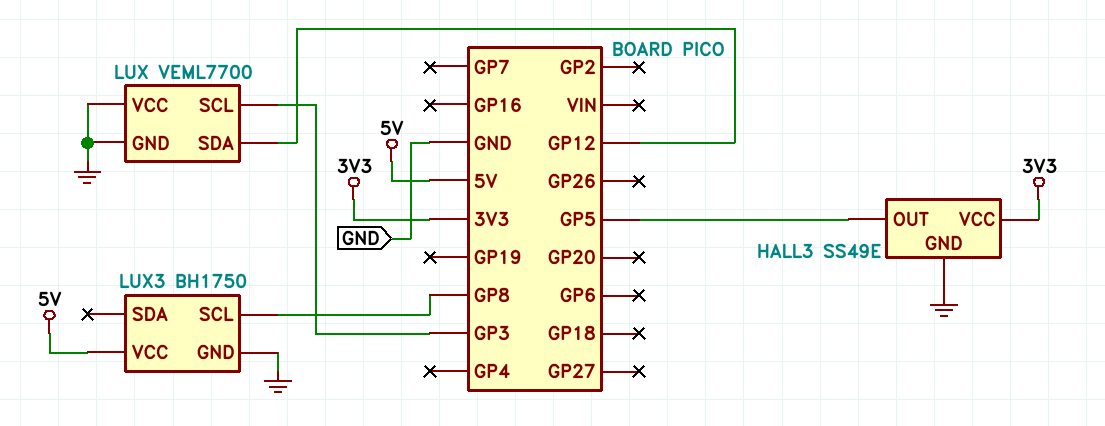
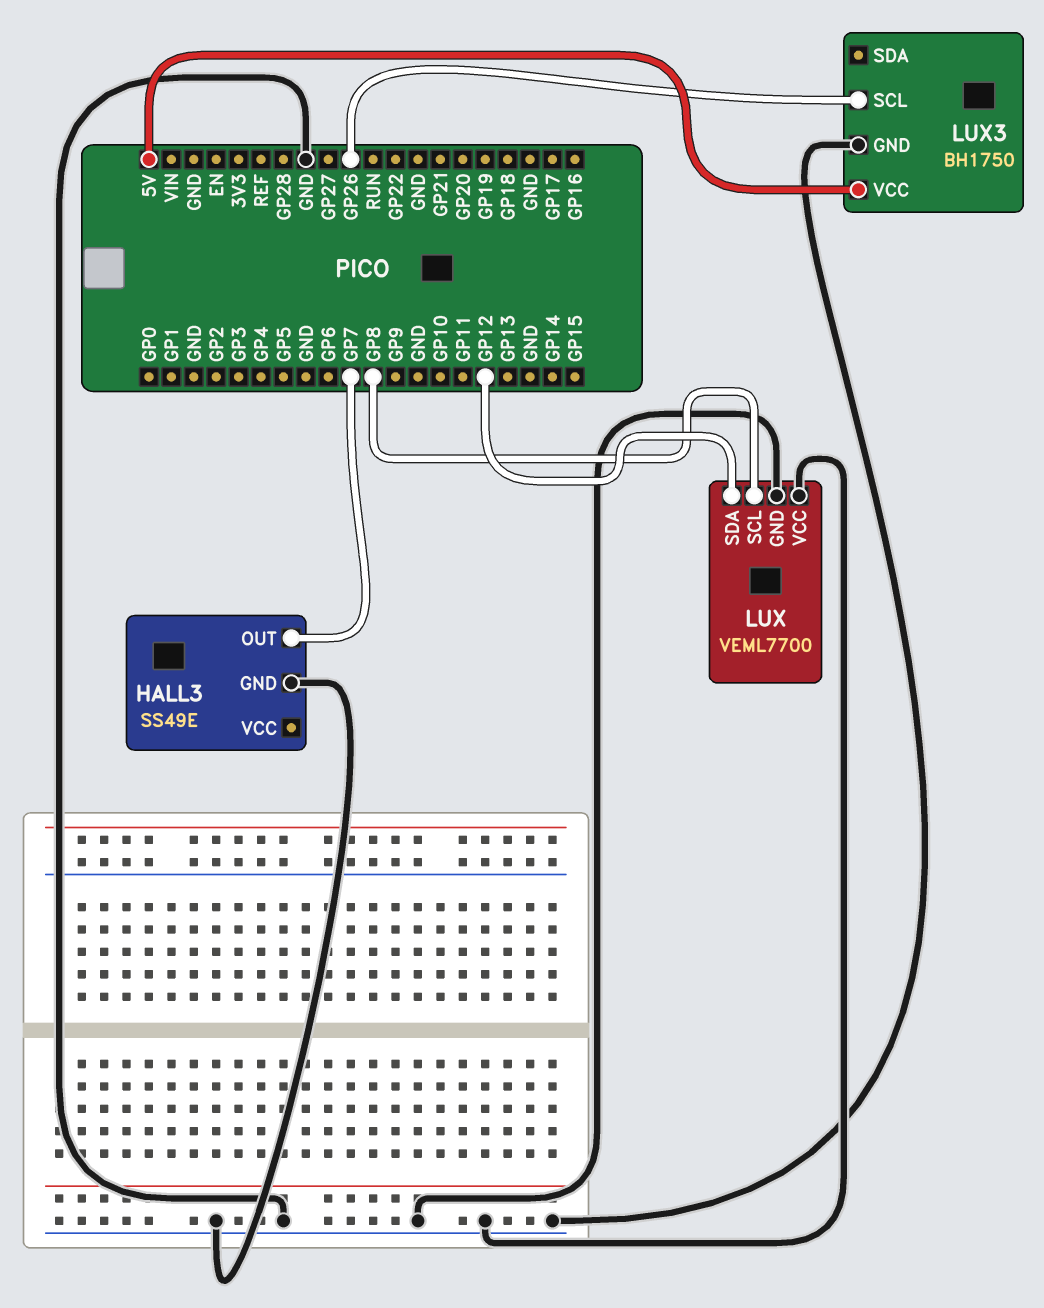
HALL3 pin OUT: GP5 -> GP7
HALL3 pin VCC: 3V3 -> none
LUX pin SCL: GP3 -> GP8
LUX3 pin SCL: GP8 -> GP26

